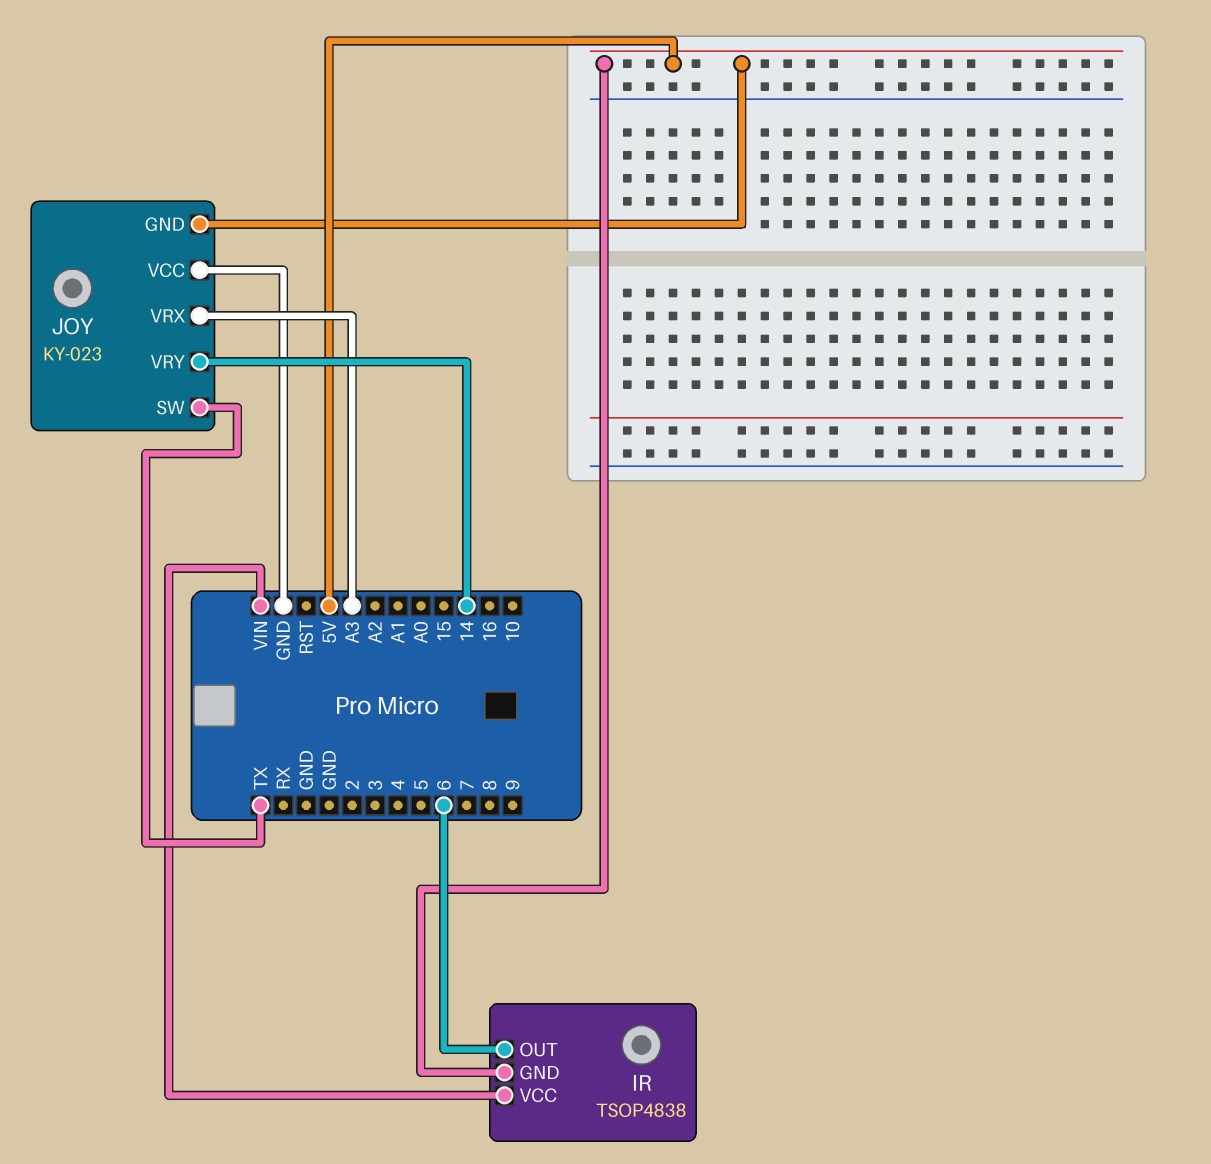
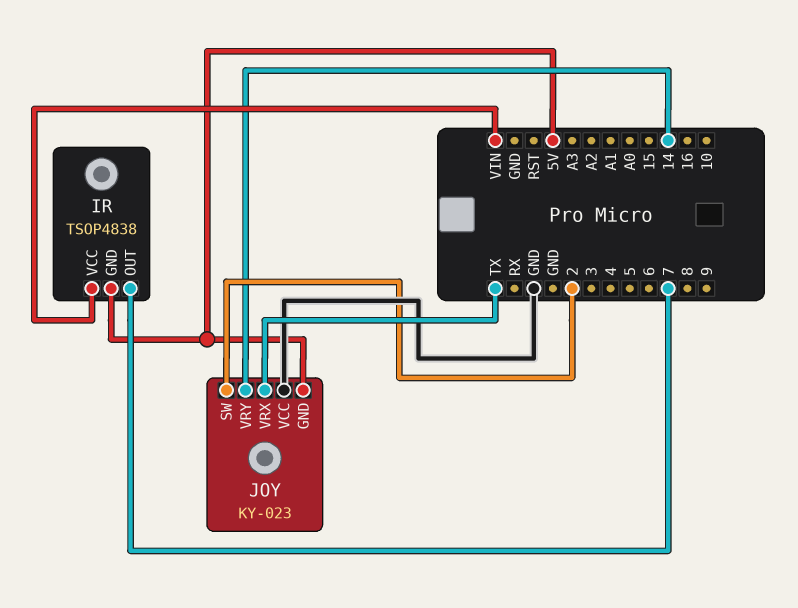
IR pin OUT: 6 -> 7
JOY pin SW: TX -> 2
JOY pin VRX: A3 -> TX

